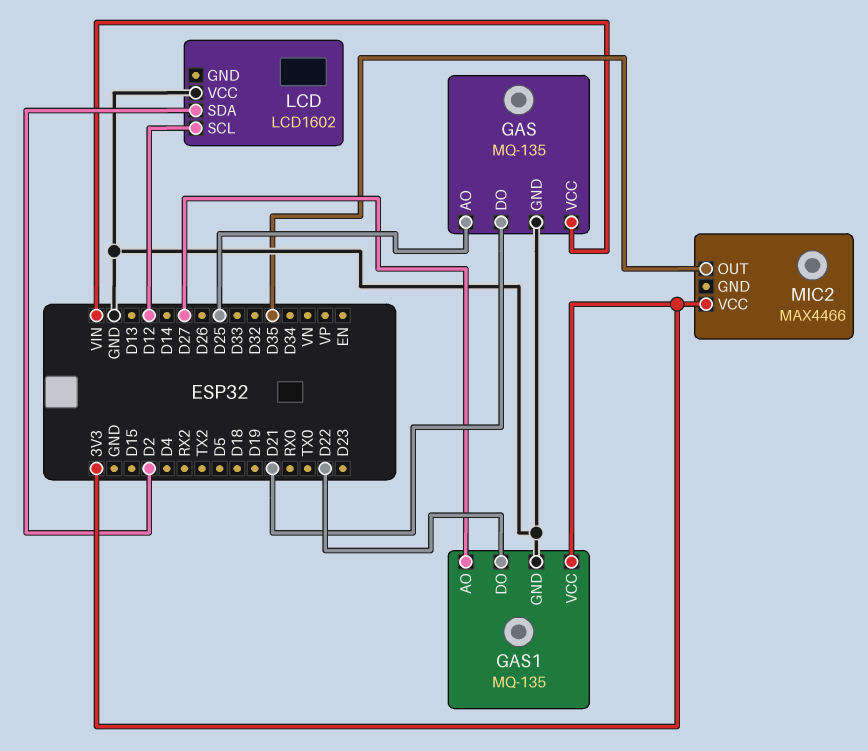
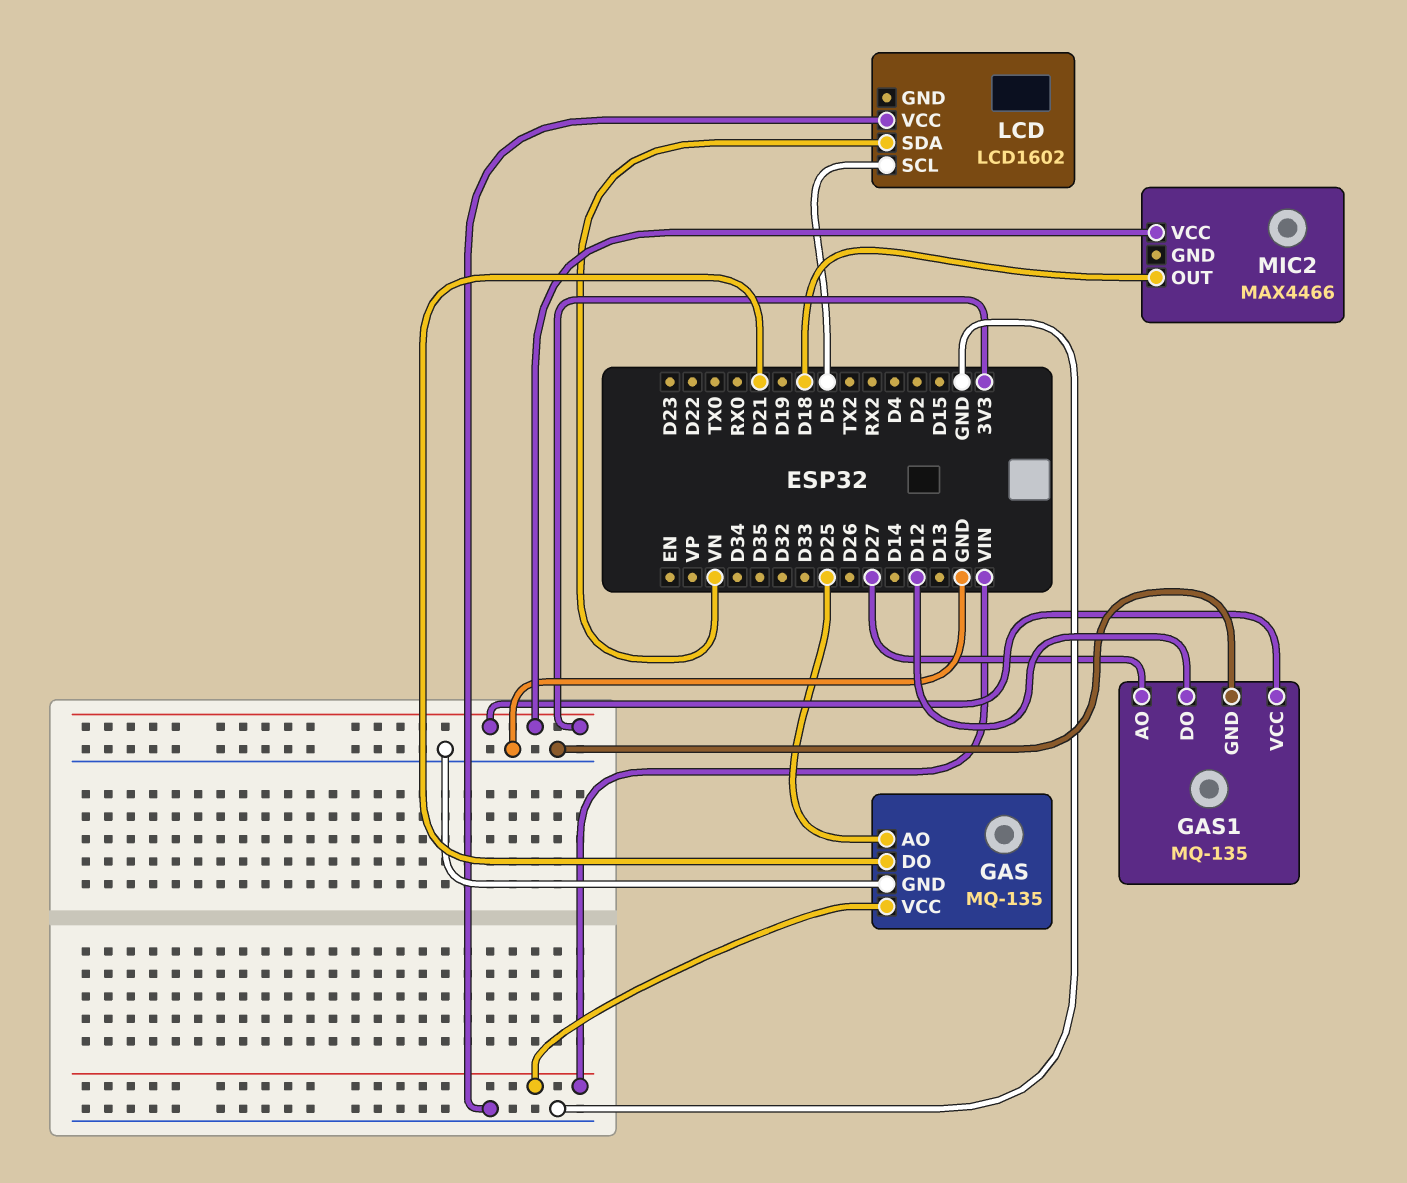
GAS1 pin DO: D22 -> D12
LCD pin SCL: D12 -> D5
LCD pin SDA: D2 -> VN
MIC2 pin OUT: D35 -> D18

